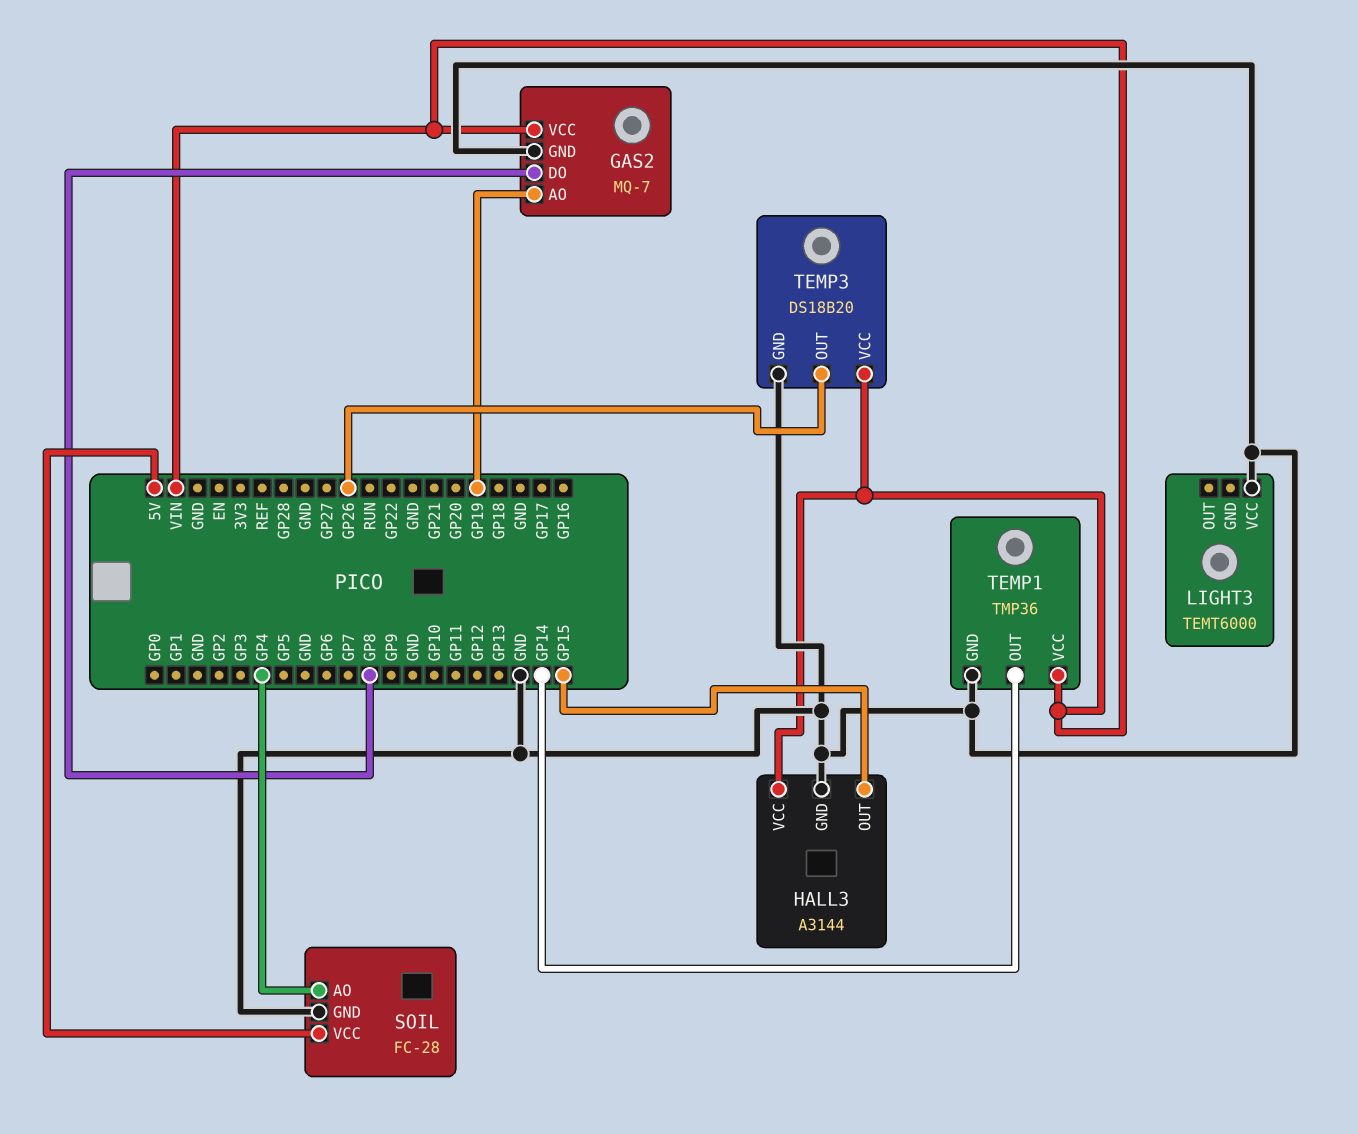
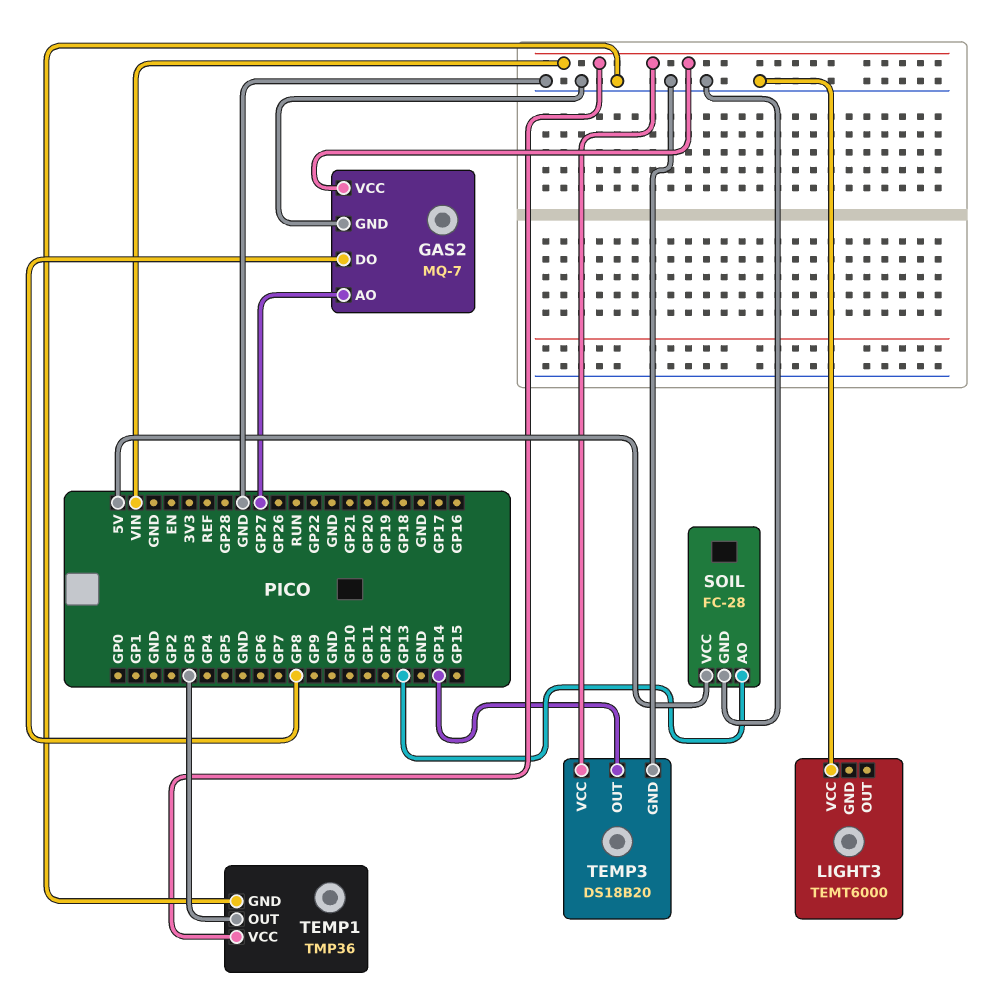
GAS2 pin AO: GP19 -> GP27
HALL3: A3144 -> none
HALL3 pin GND: GND -> none
HALL3 pin OUT: GP15 -> none
HALL3 pin VCC: VIN -> none
SOIL pin AO: GP4 -> GP13
TEMP1 pin OUT: GP14 -> GP3
TEMP3 pin OUT: GP26 -> GP14

